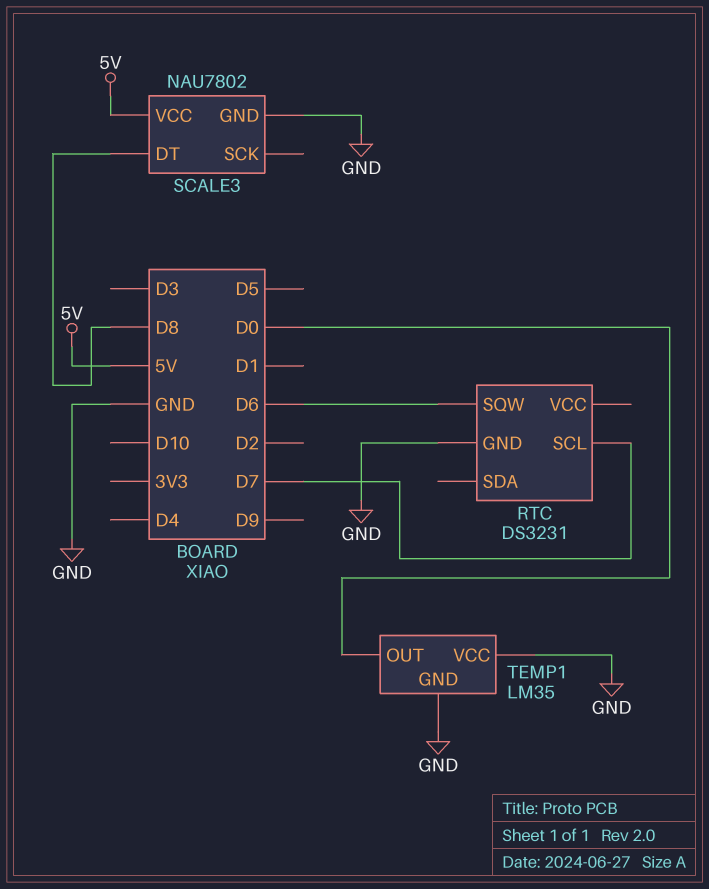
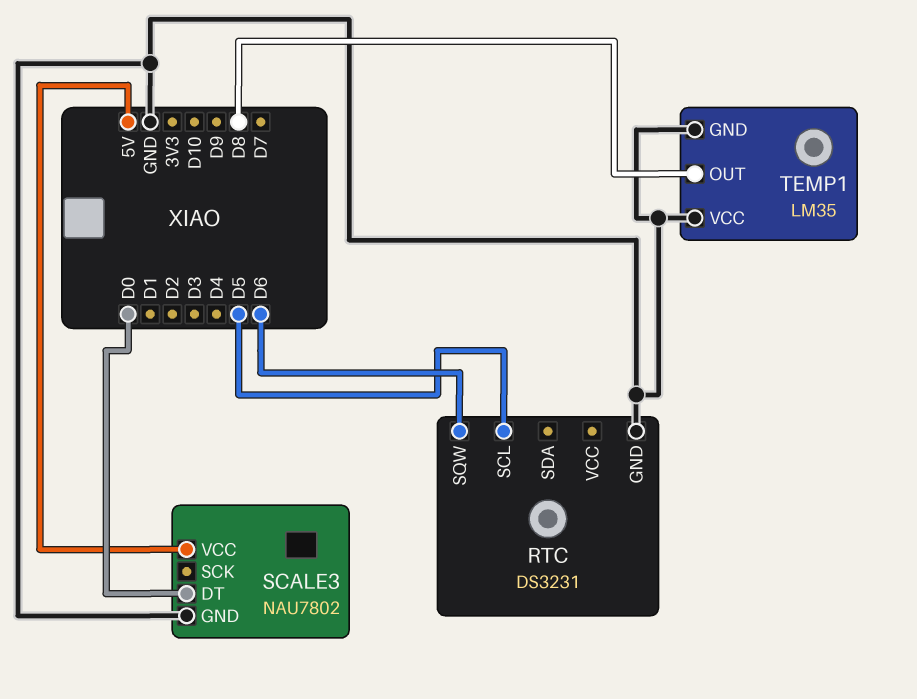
RTC pin SCL: D7 -> D5
SCALE3 pin DT: D8 -> D0
TEMP1 pin OUT: D0 -> D8

